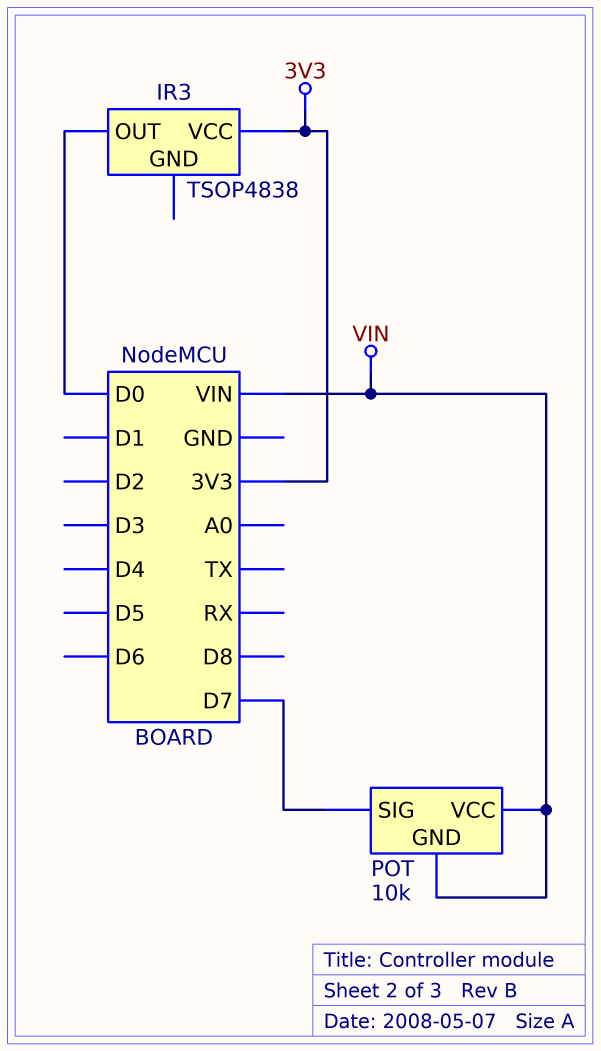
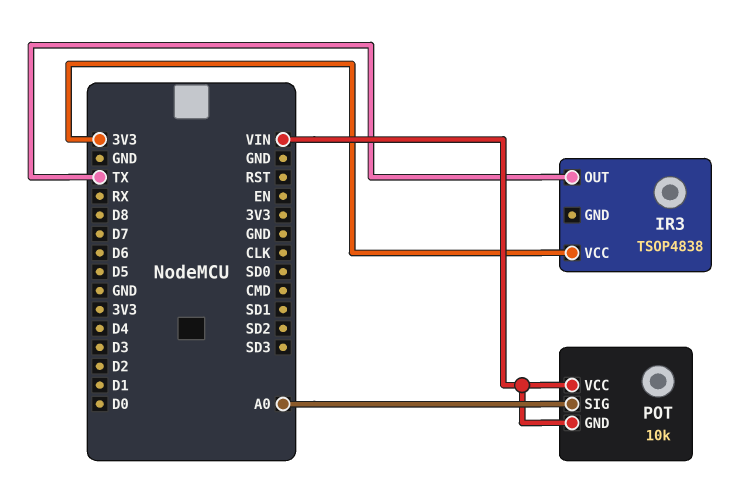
IR3 pin OUT: D0 -> TX
POT pin SIG: D7 -> A0

